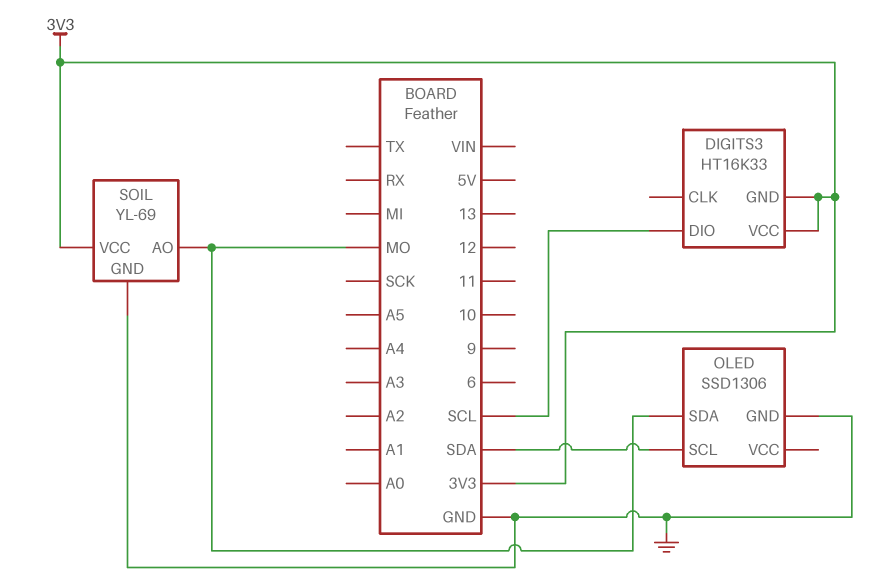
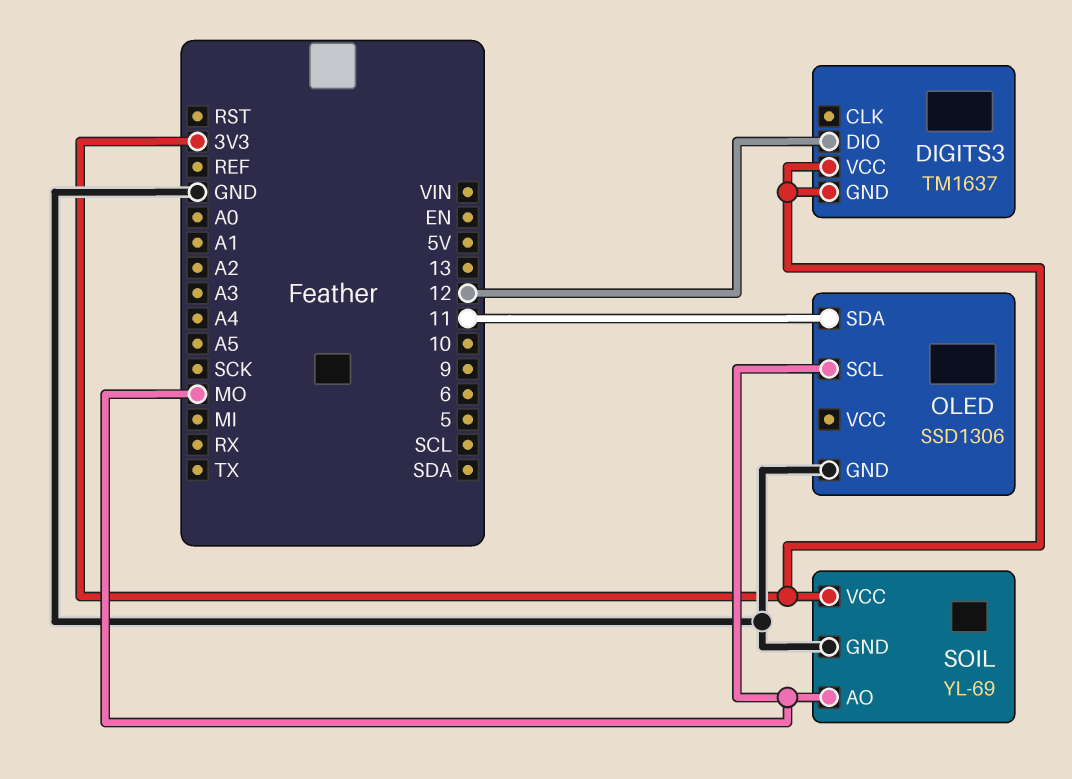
DIGITS3: HT16K33 -> TM1637
DIGITS3 pin DIO: SCL -> 12
OLED pin SCL: SDA -> MO
OLED pin SDA: MO -> 11

